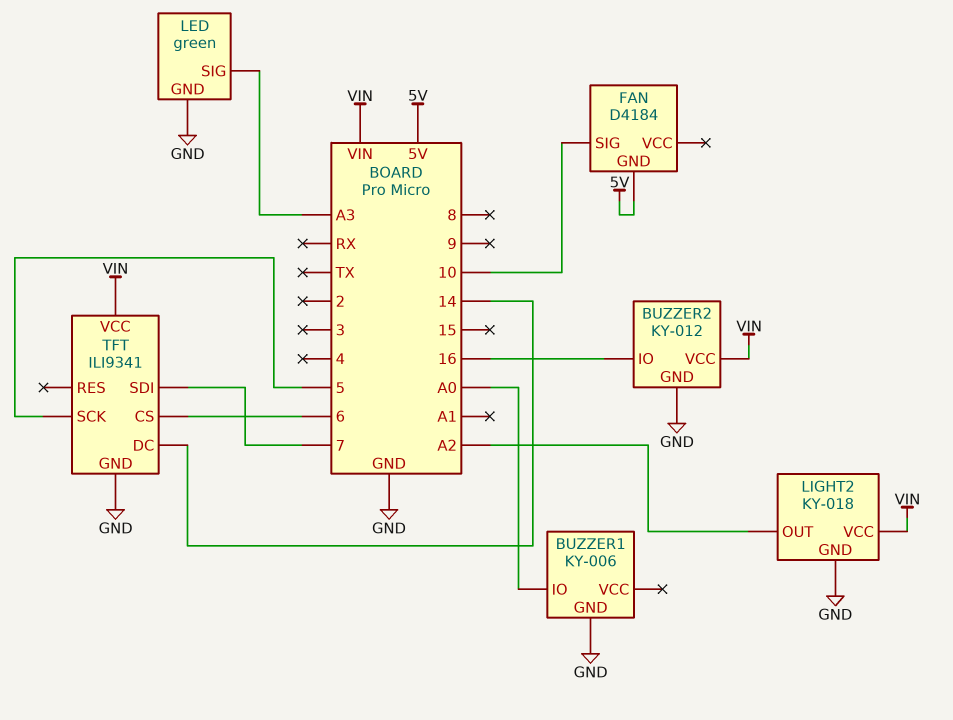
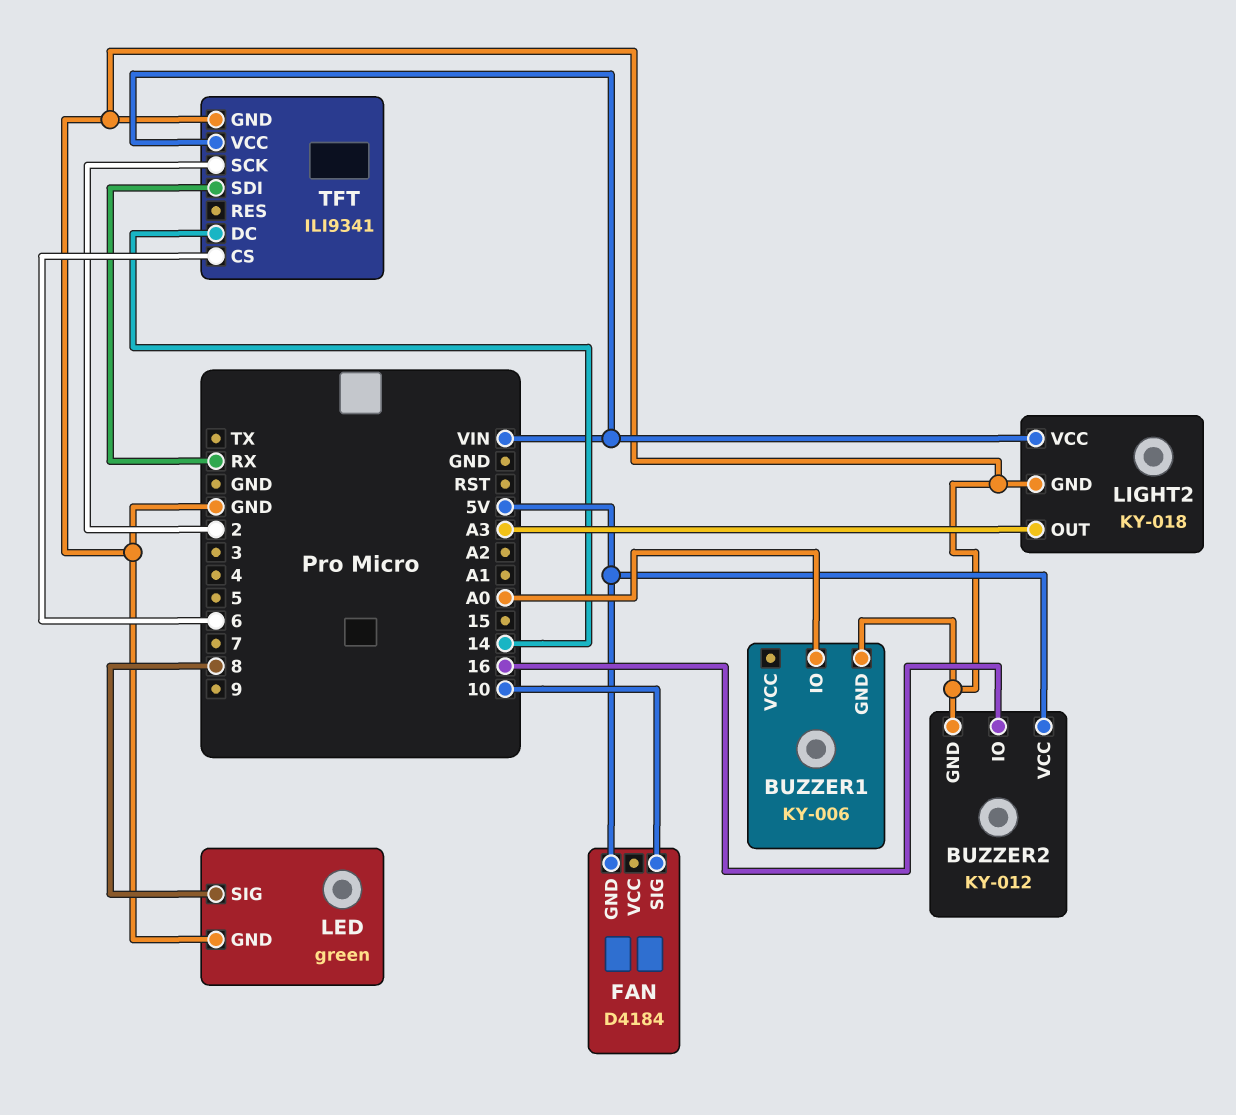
BUZZER2 pin VCC: VIN -> 5V
LED pin SIG: A3 -> 8
LIGHT2 pin OUT: A2 -> A3
TFT pin SCK: 5 -> 2
TFT pin SDI: 7 -> RX

